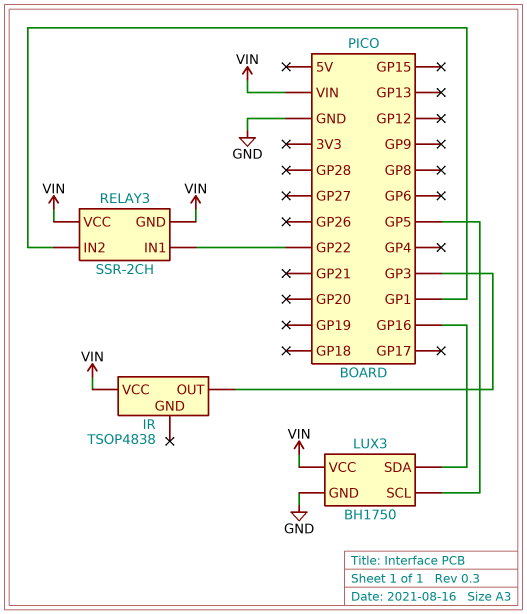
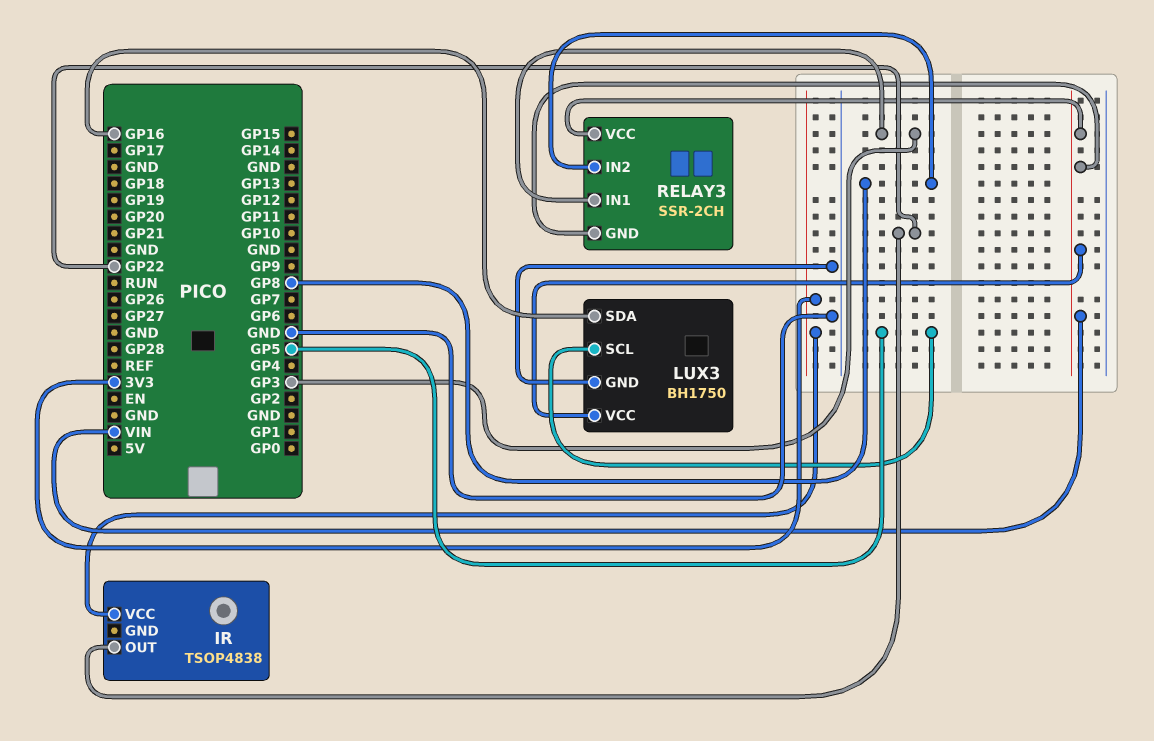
IR pin OUT: GP3 -> GP22
IR pin VCC: VIN -> 3V3
RELAY3 pin IN1: GP22 -> GP3
RELAY3 pin IN2: GP1 -> GP8

